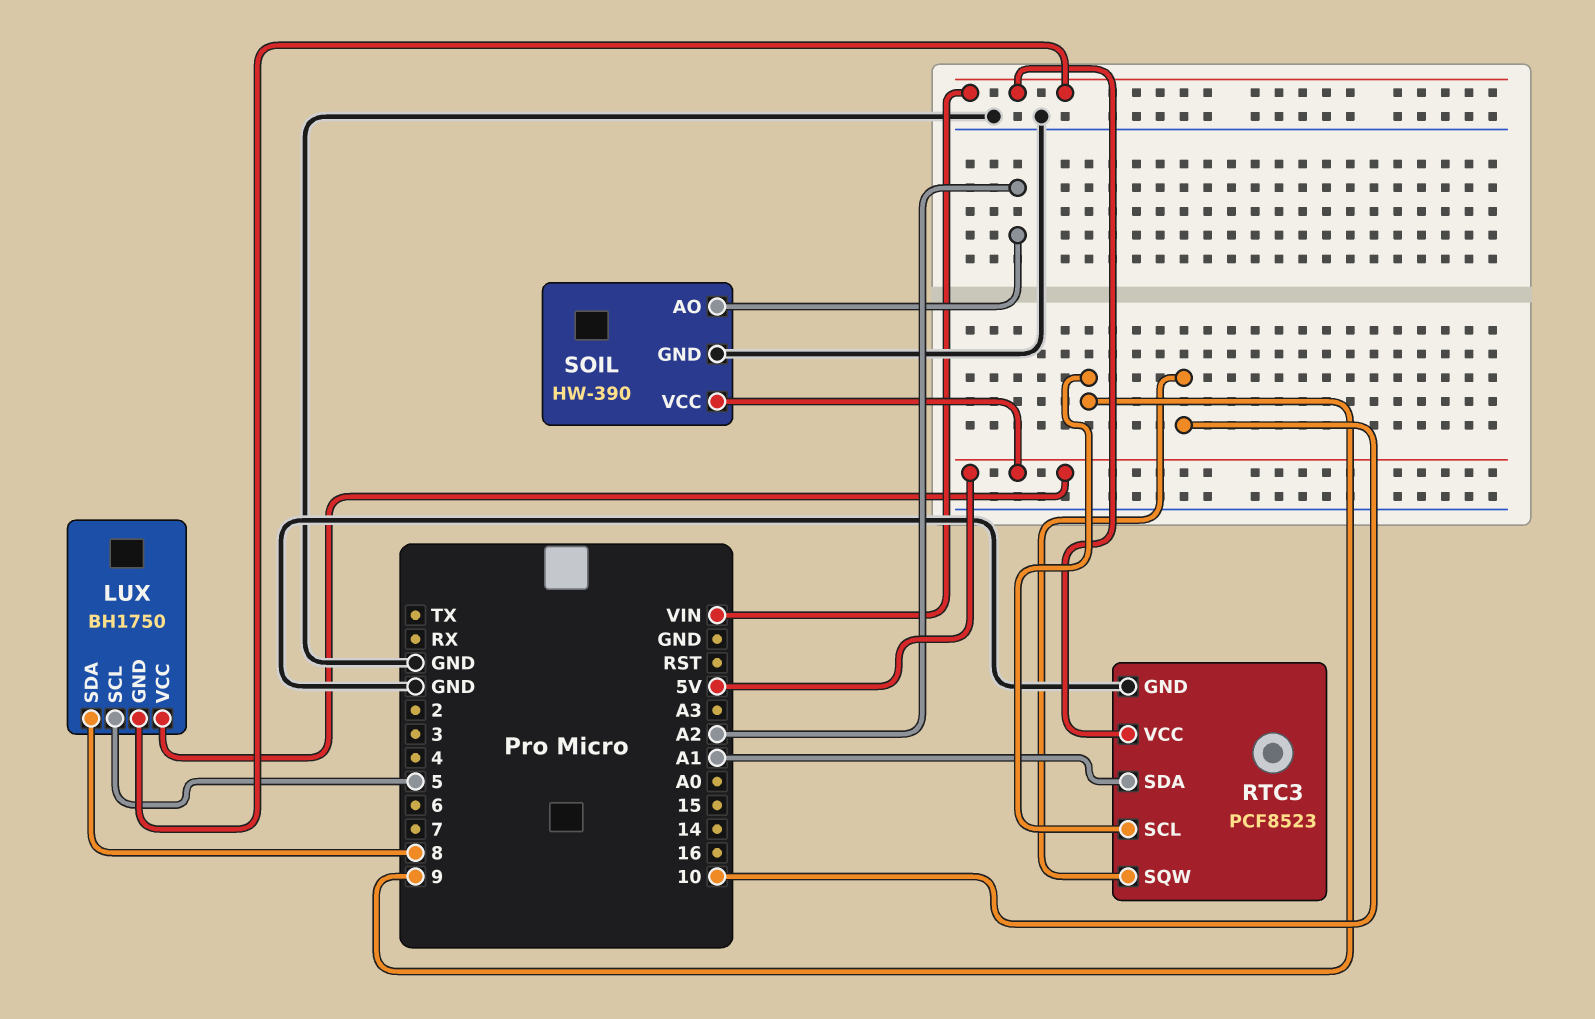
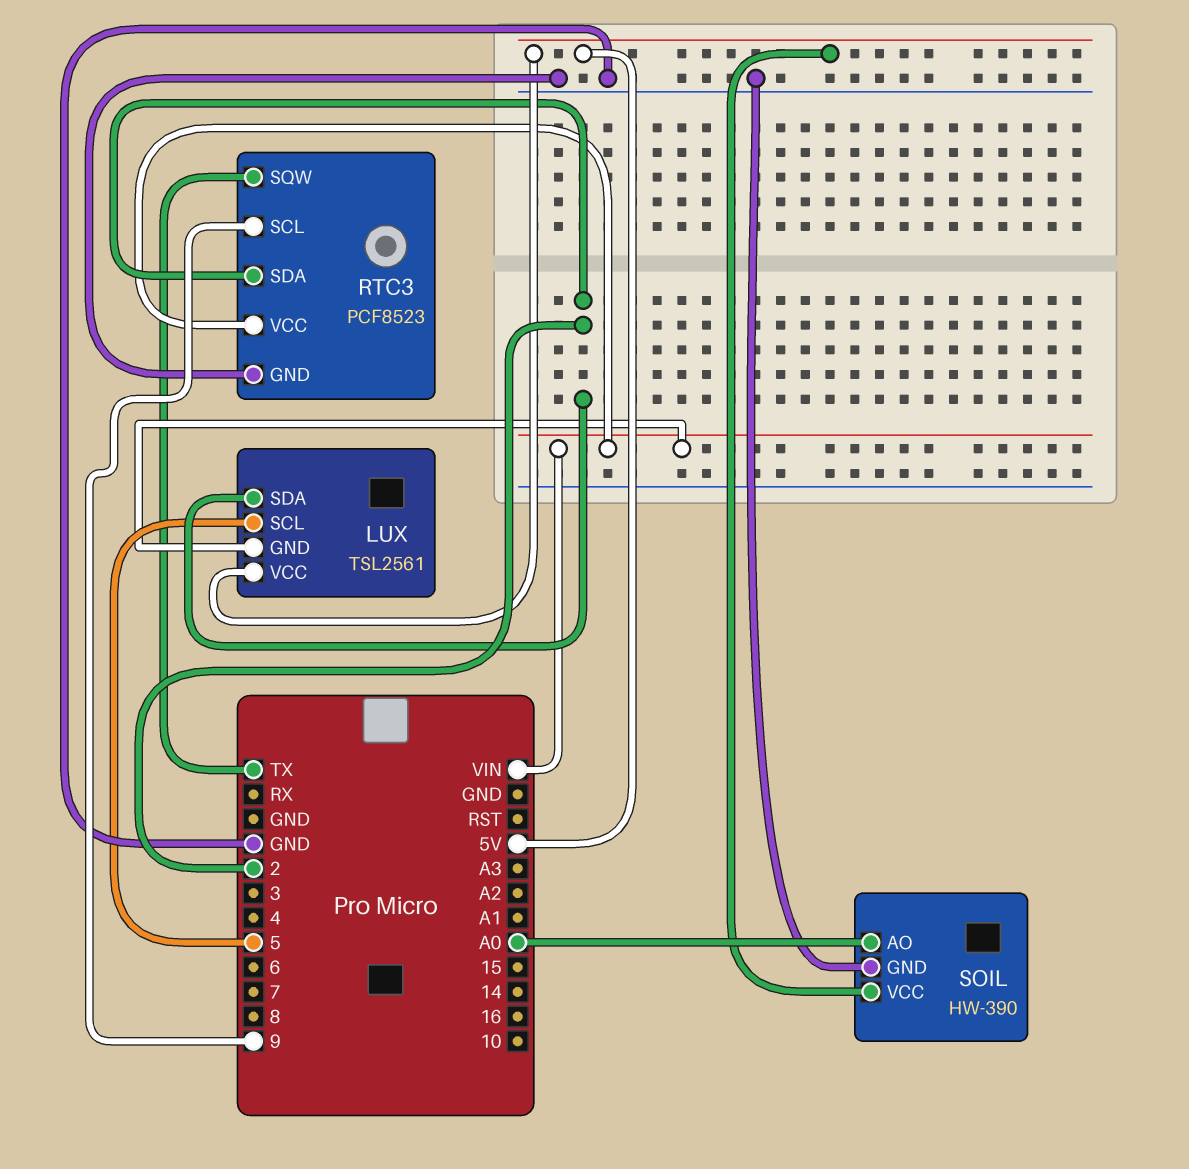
LUX: BH1750 -> TSL2561
LUX pin SDA: 8 -> 2
RTC3 pin SDA: A1 -> 2
RTC3 pin SQW: 10 -> TX
SOIL pin AO: A2 -> A0

